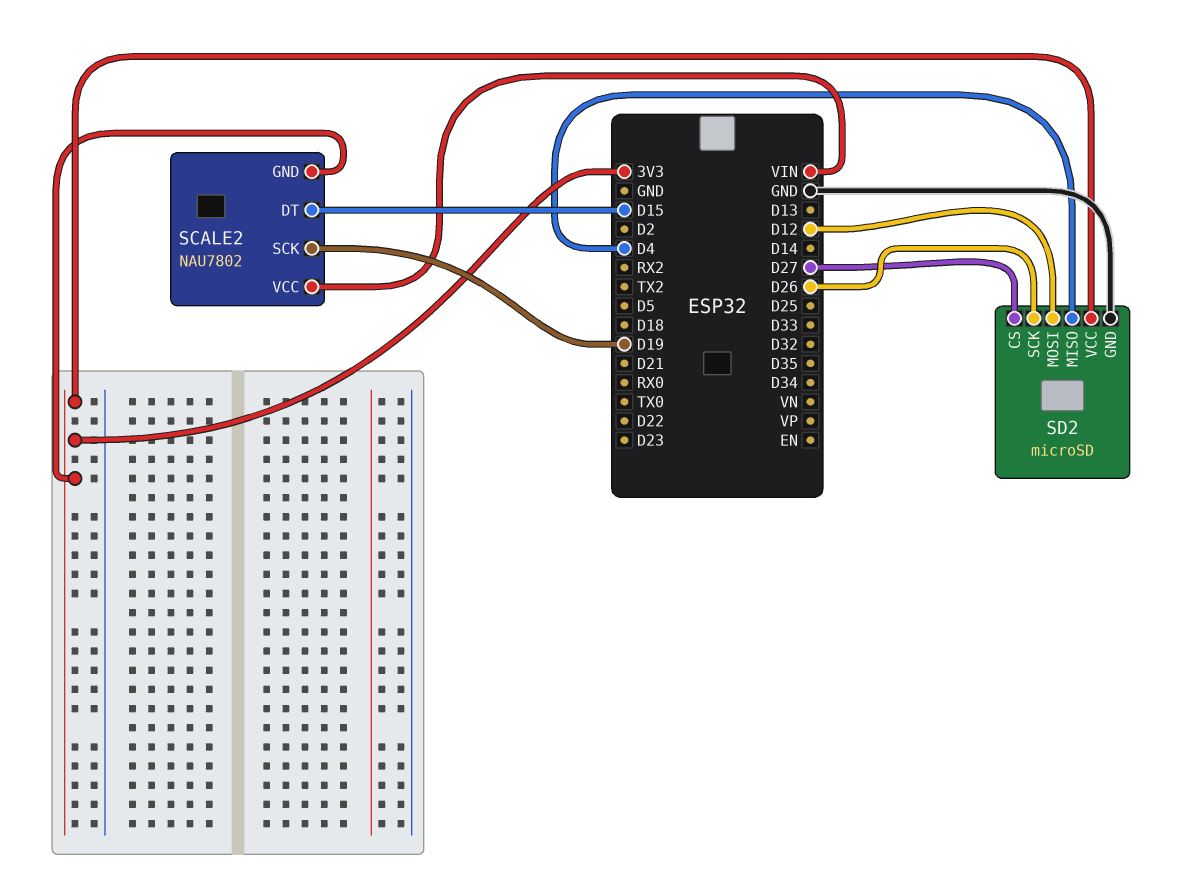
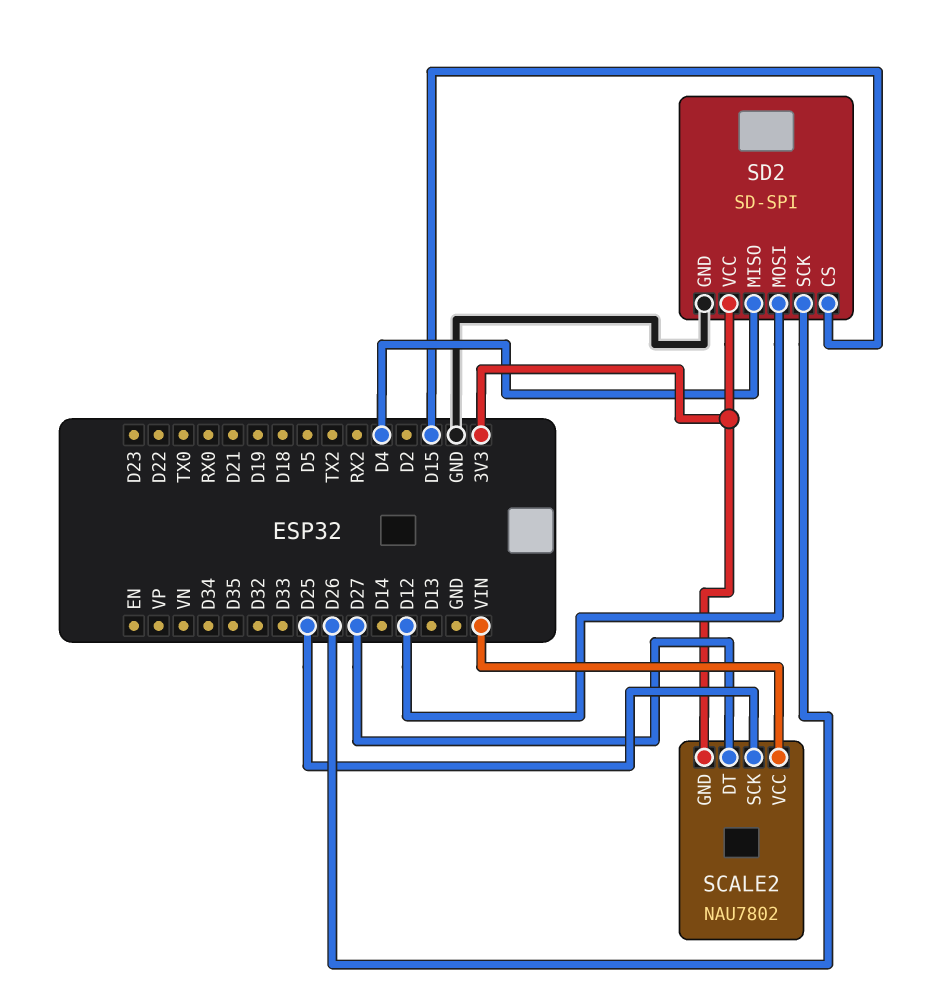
SCALE2 pin DT: D15 -> D27
SCALE2 pin SCK: D19 -> D25
SD2: microSD -> SD-SPI
SD2 pin CS: D27 -> D15

